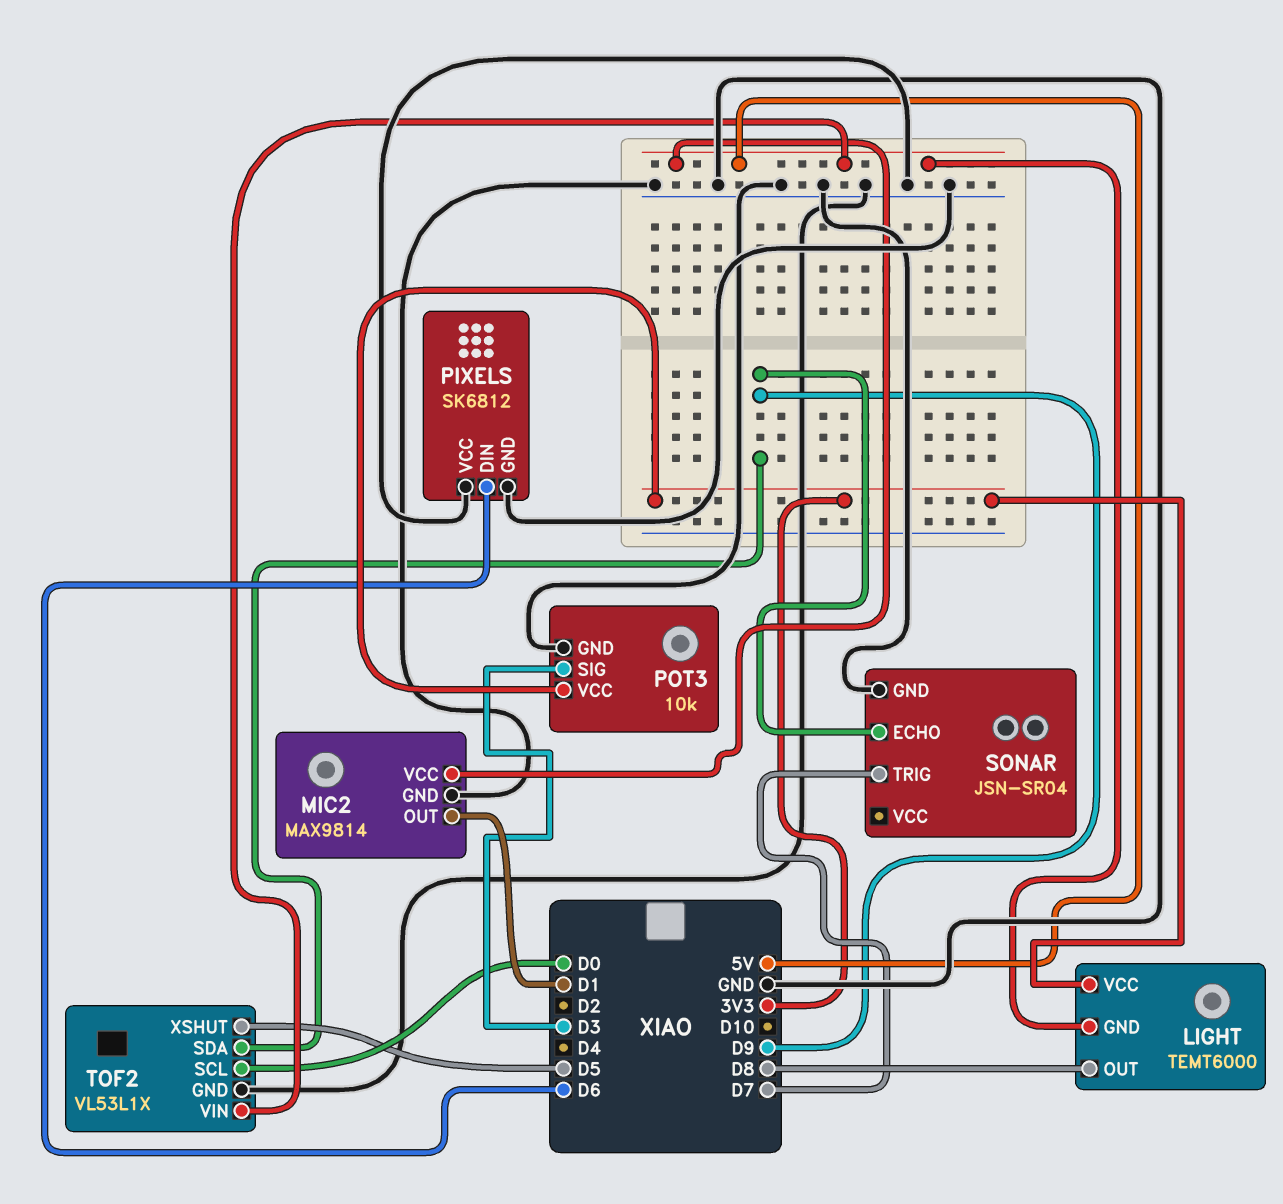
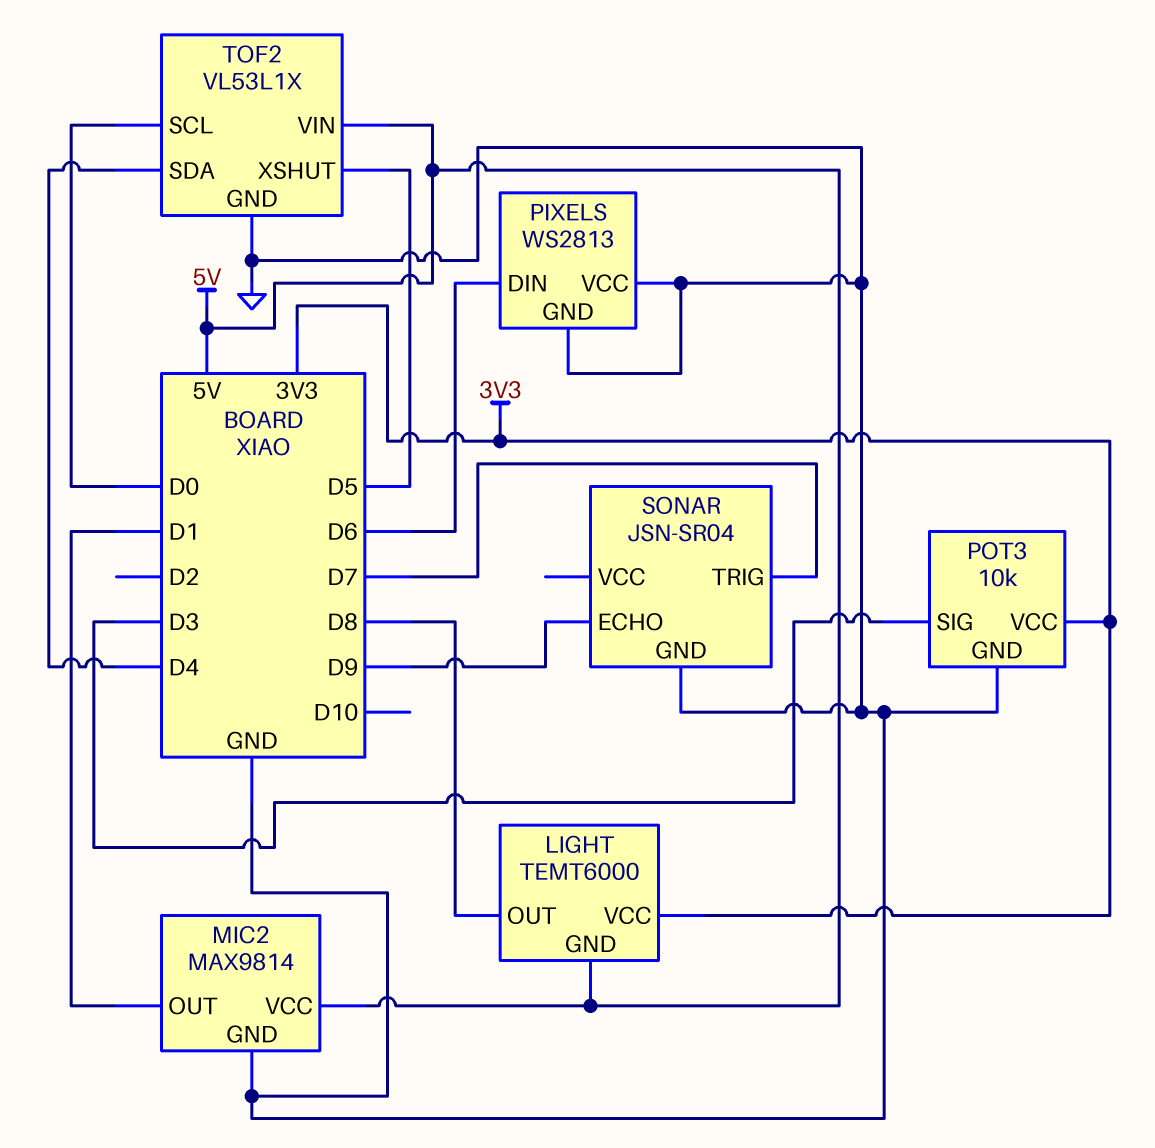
PIXELS: SK6812 -> WS2813
TOF2 pin SDA: D9 -> D4

